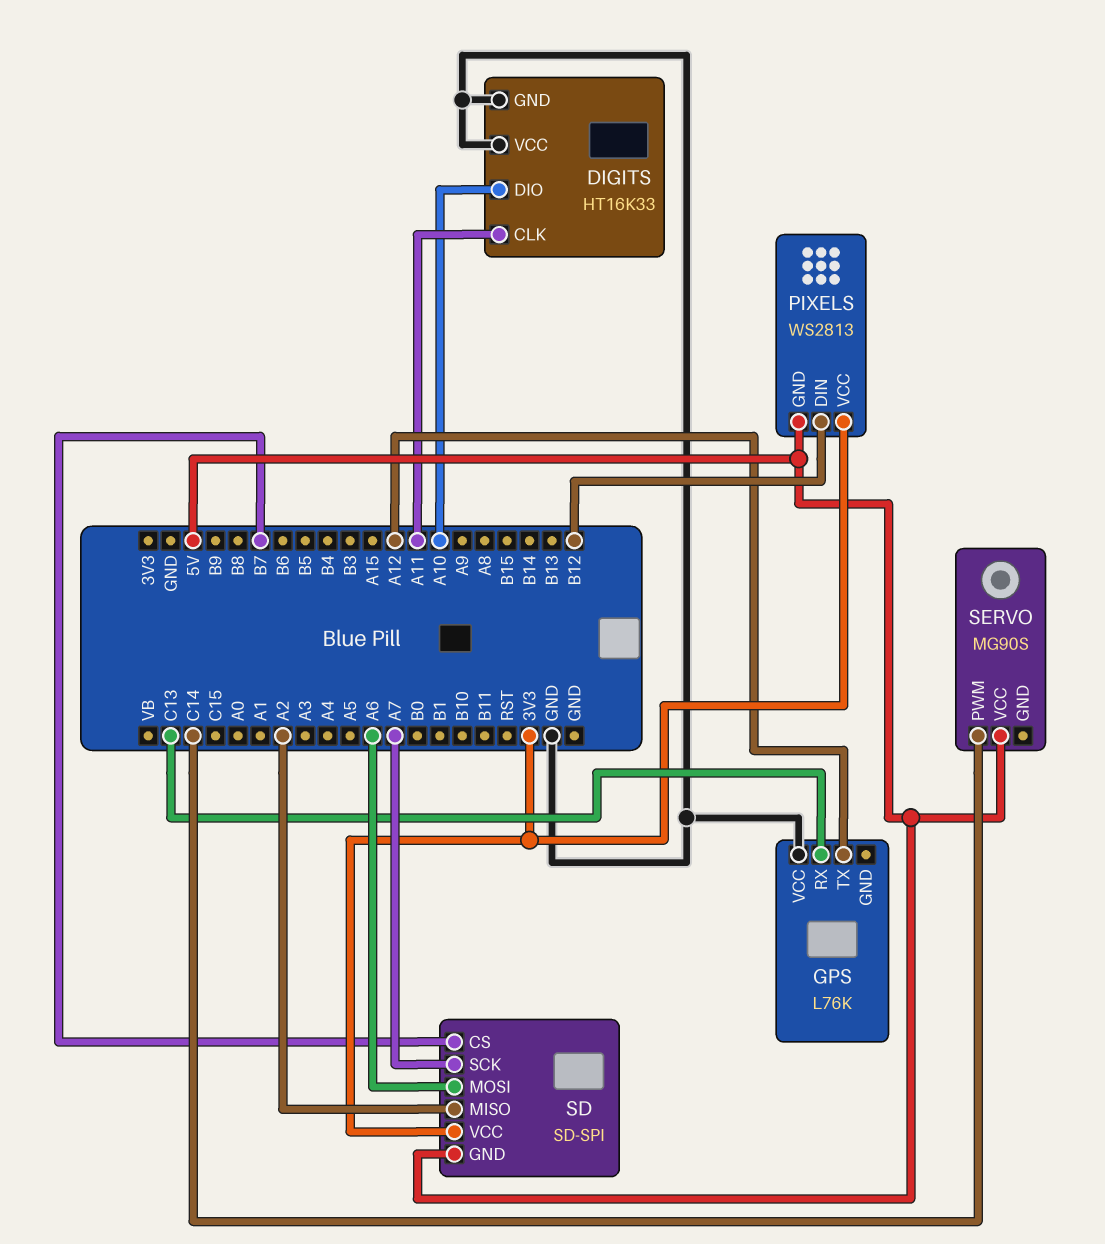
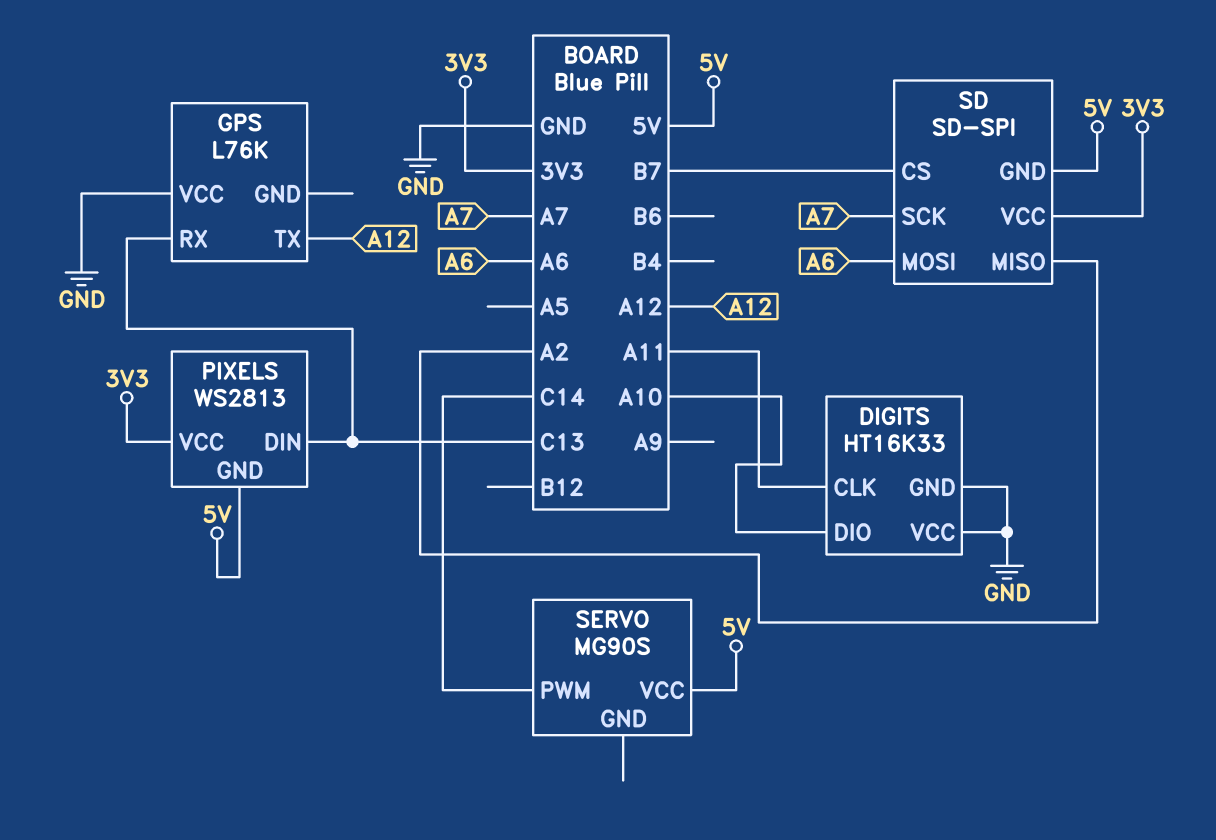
PIXELS pin DIN: B12 -> C13

